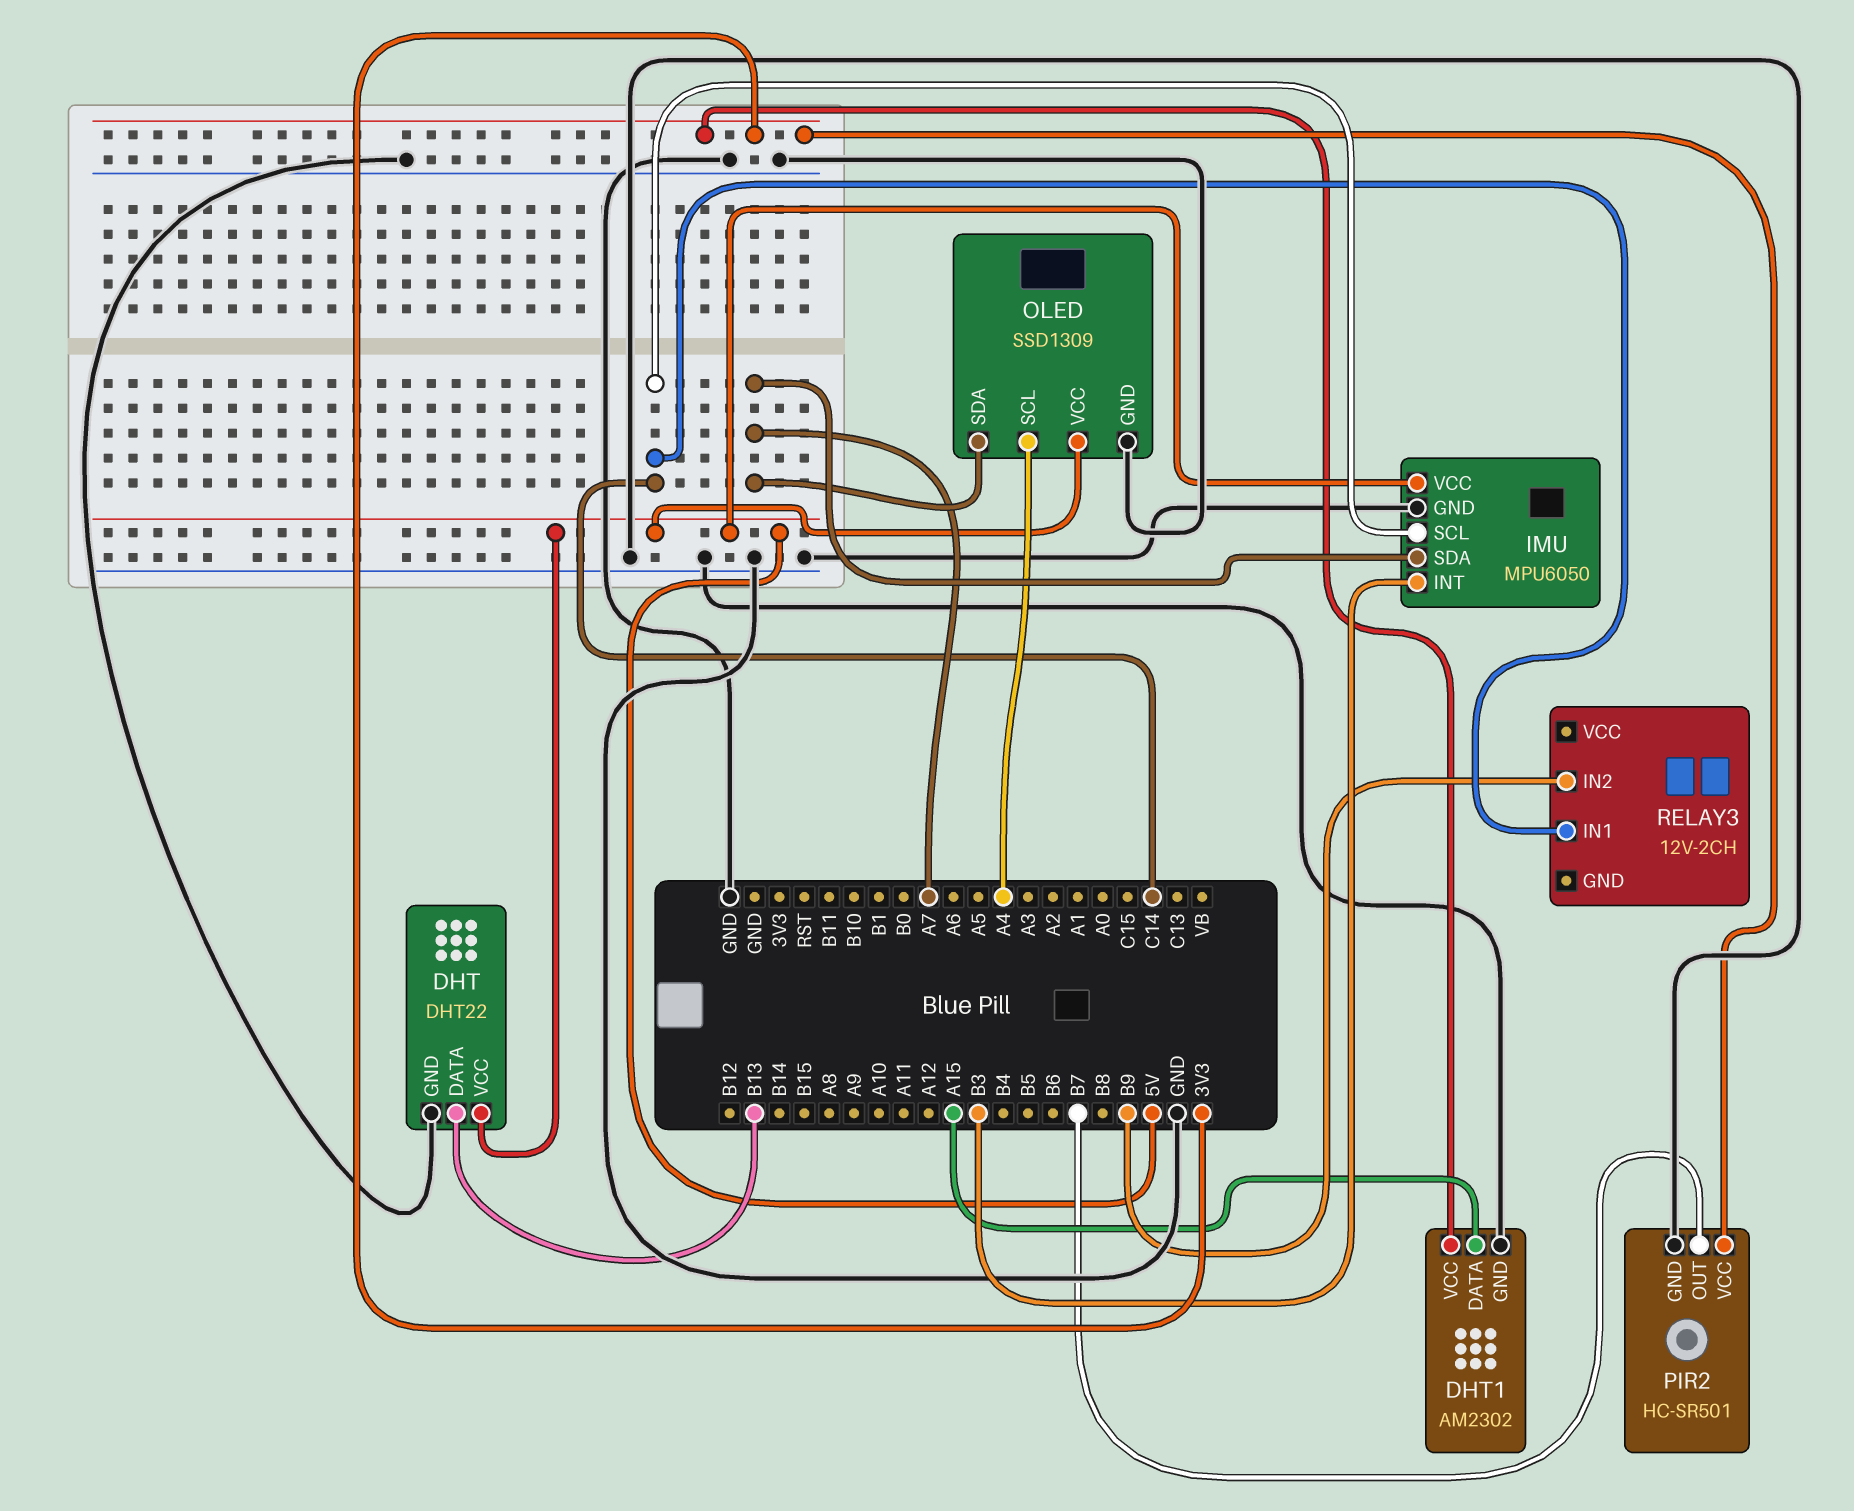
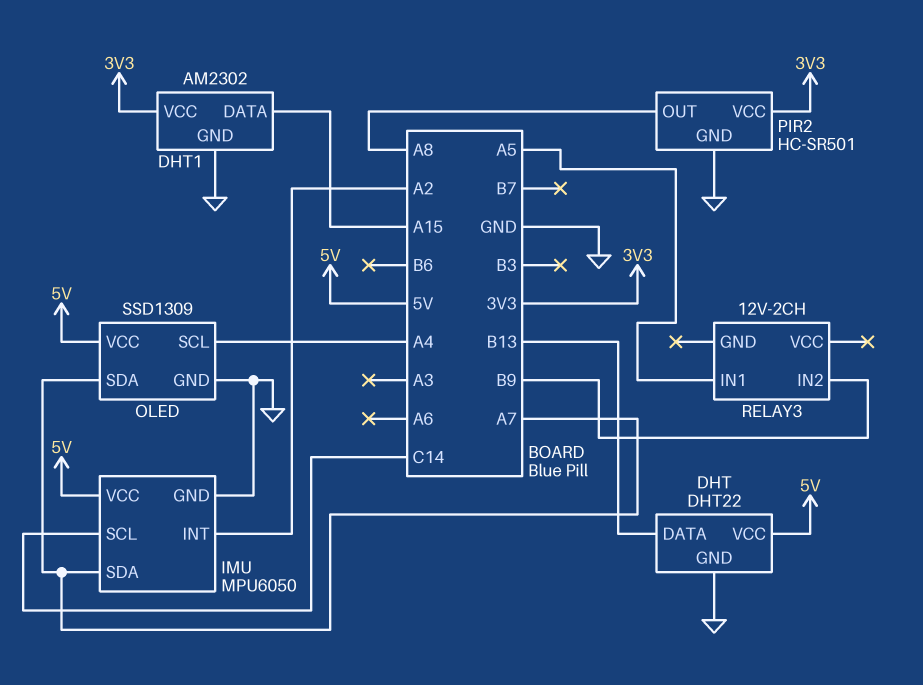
IMU pin INT: B3 -> A2
PIR2 pin OUT: B7 -> A8
RELAY3 pin IN1: C14 -> A5

